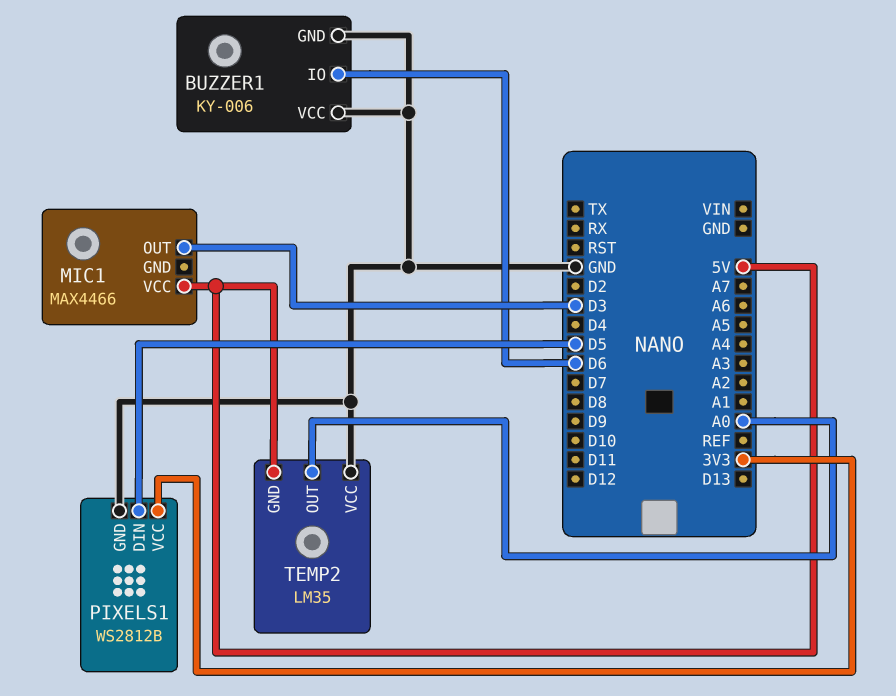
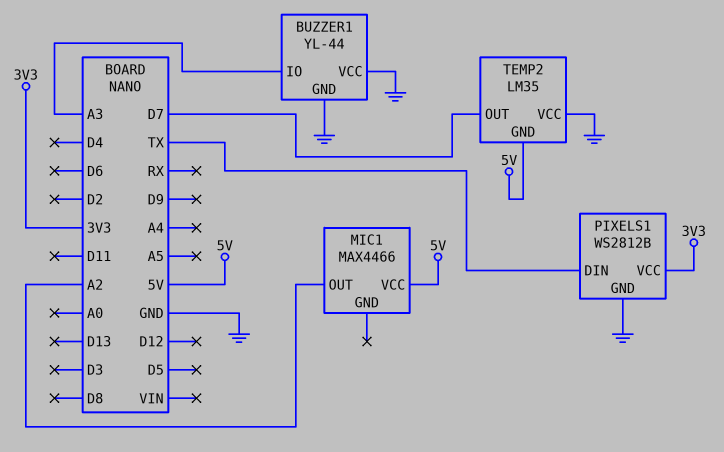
BUZZER1: KY-006 -> YL-44
BUZZER1 pin IO: D6 -> A3
MIC1 pin OUT: D3 -> A2
PIXELS1 pin DIN: D5 -> TX
TEMP2 pin OUT: A0 -> D7

